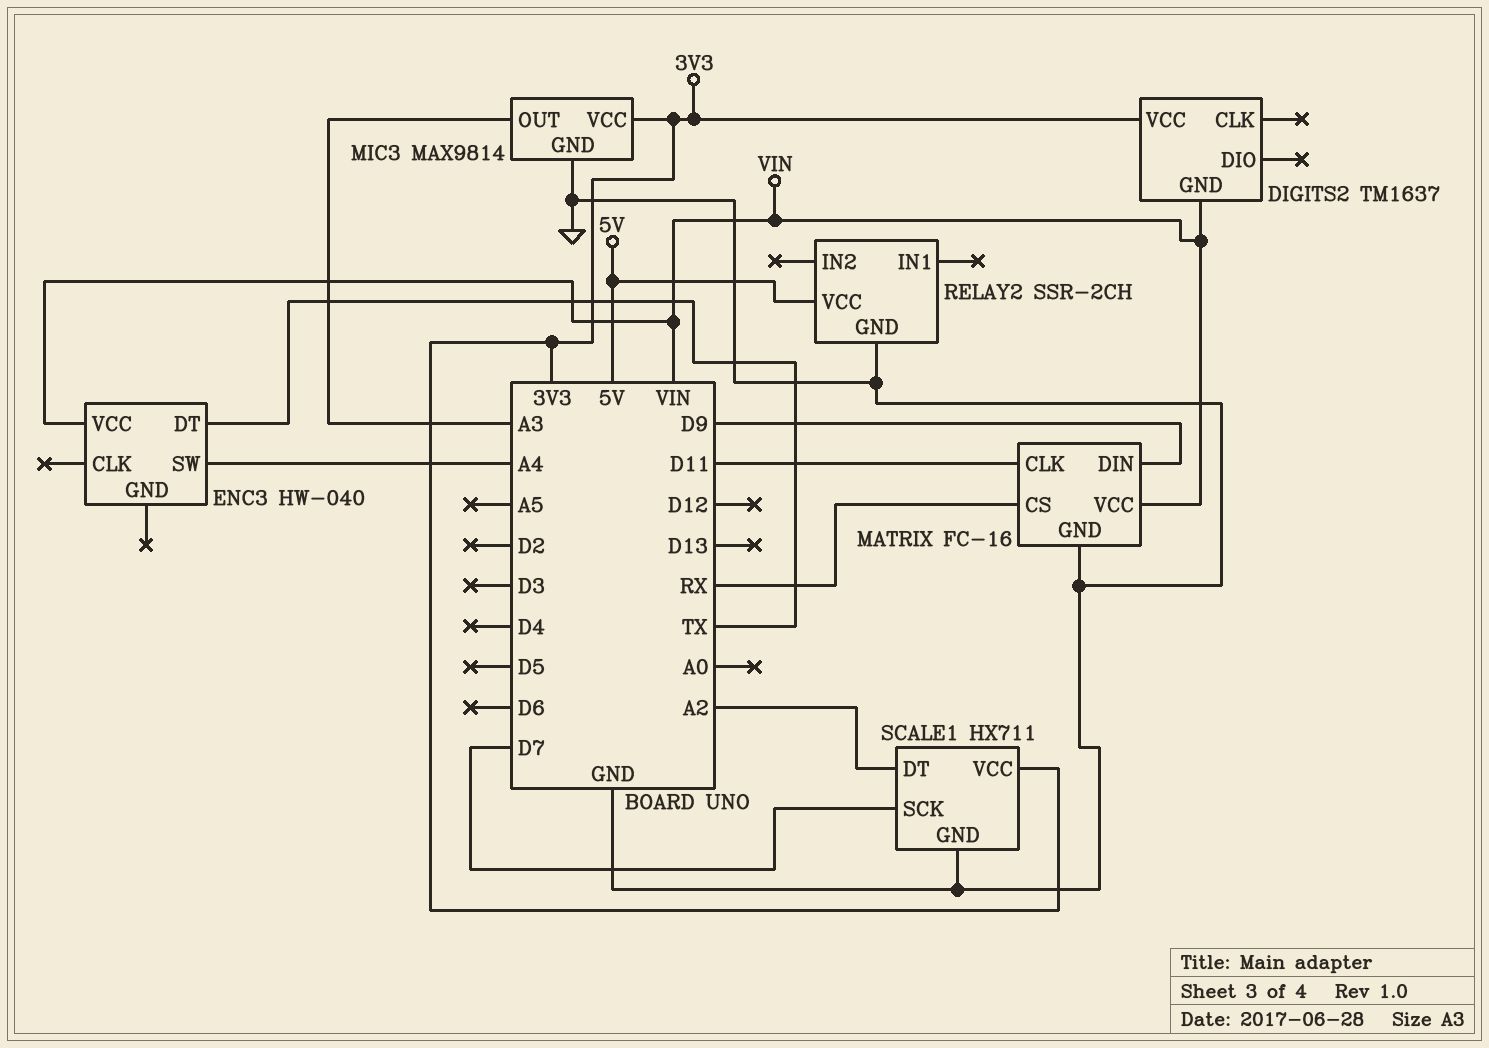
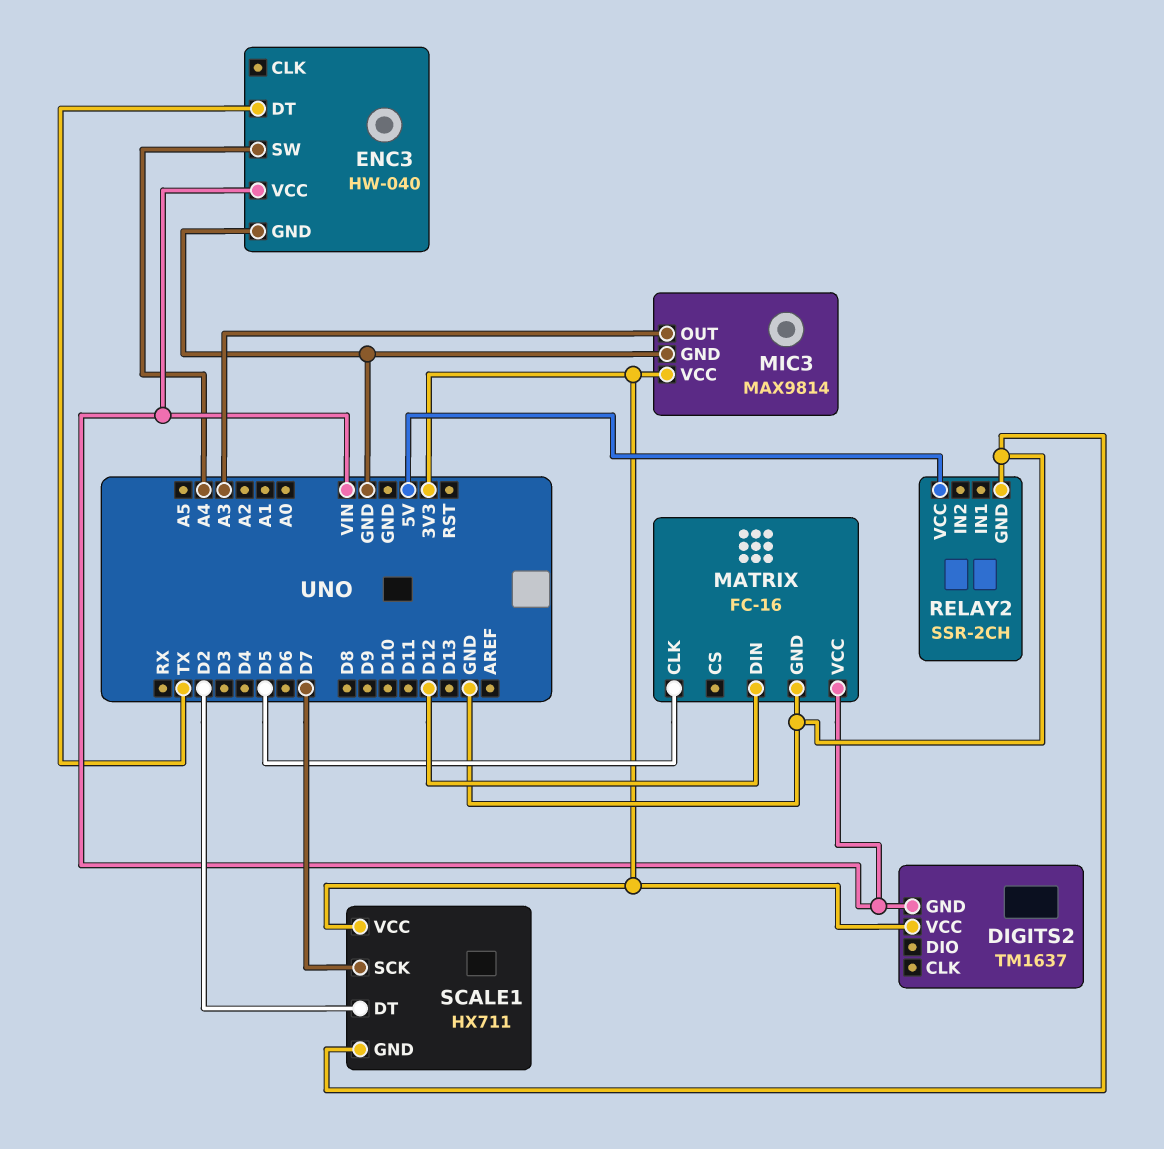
ENC3 pin GND: none -> GND
MATRIX pin CLK: D11 -> D5
MATRIX pin CS: RX -> none
MATRIX pin DIN: D9 -> D12
SCALE1 pin DT: A2 -> D2

